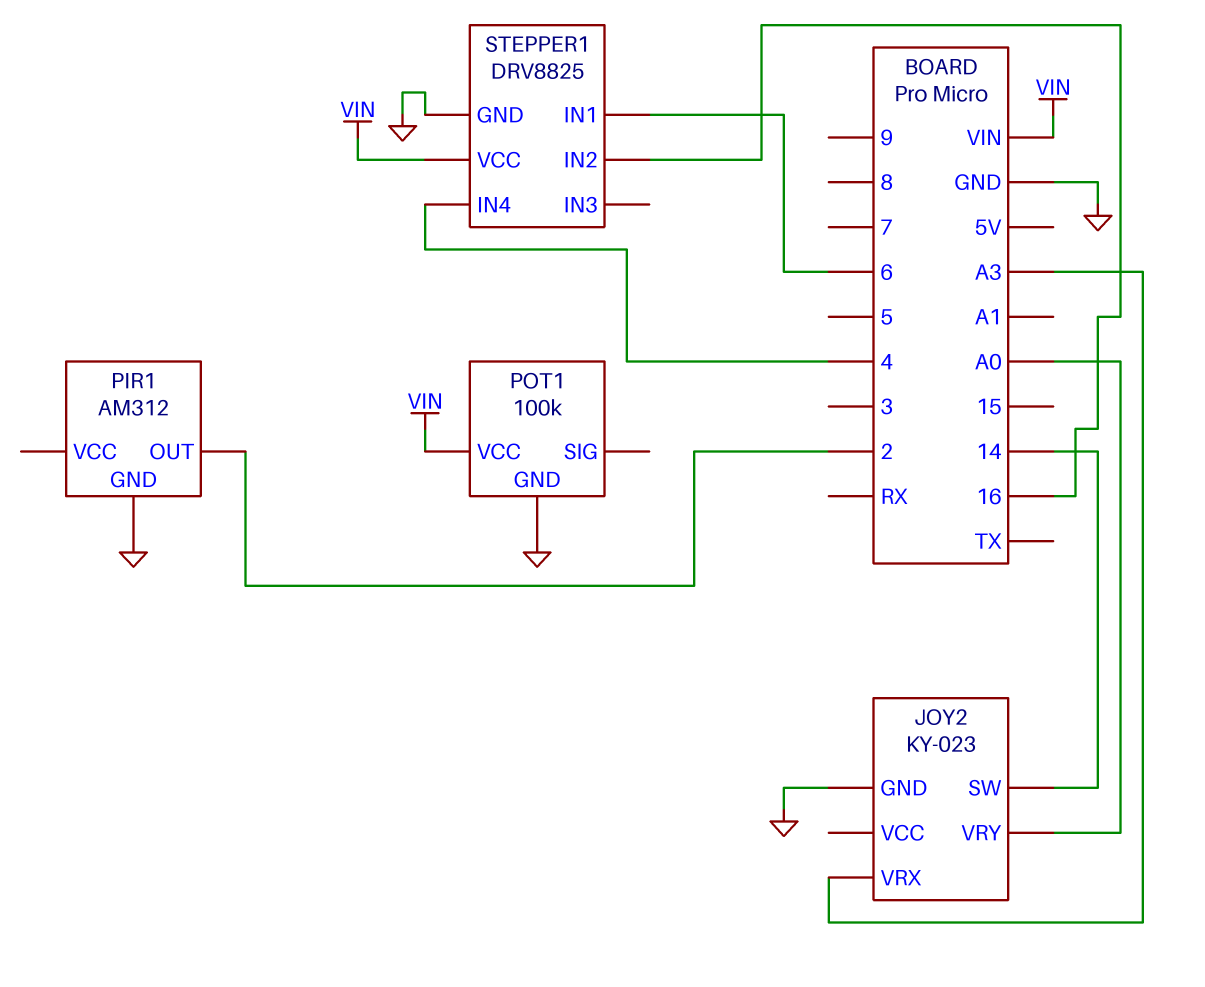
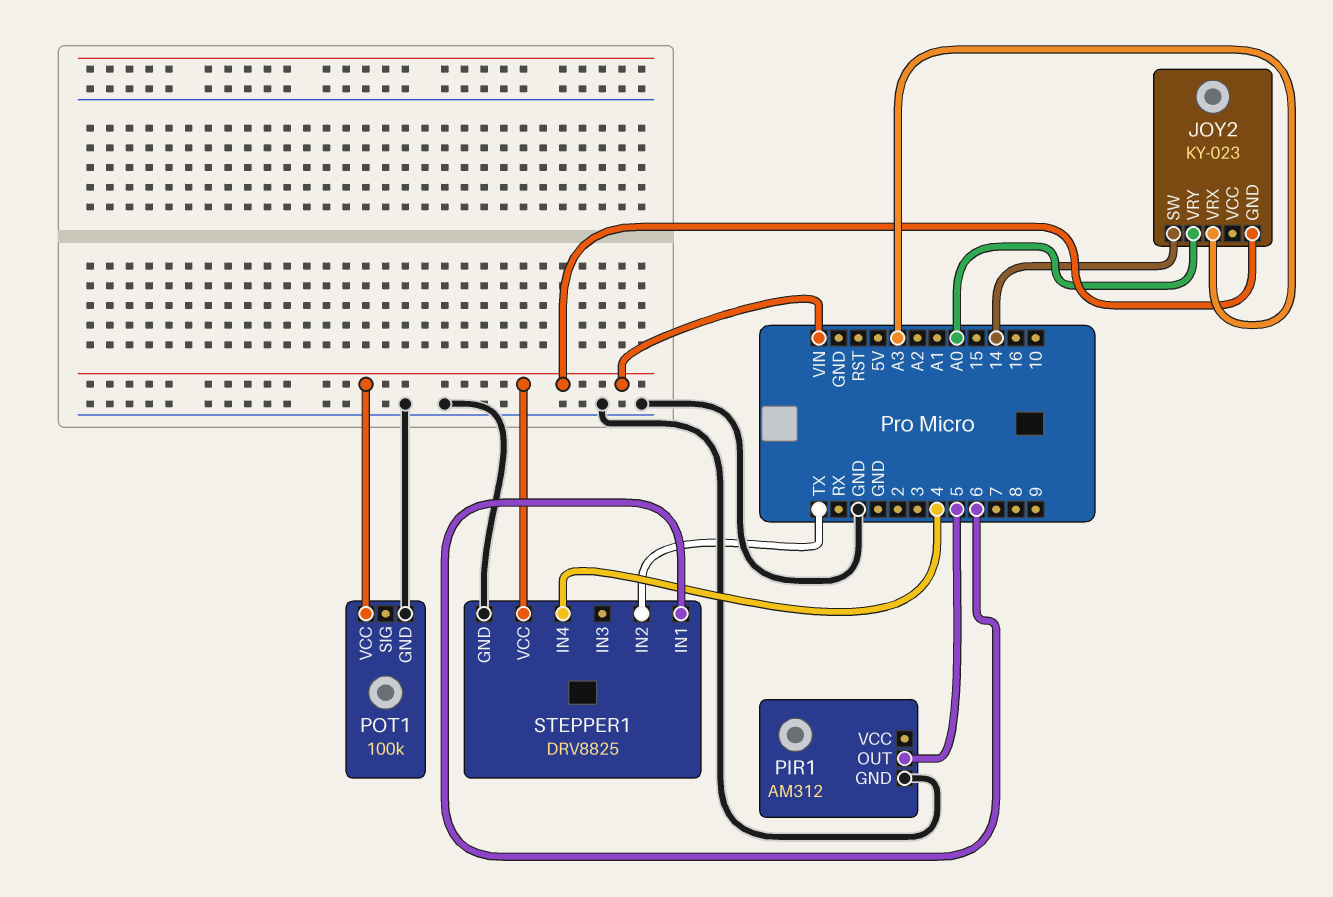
JOY2 pin GND: GND -> VIN
PIR1 pin OUT: 2 -> 5
STEPPER1 pin IN2: 16 -> TX

